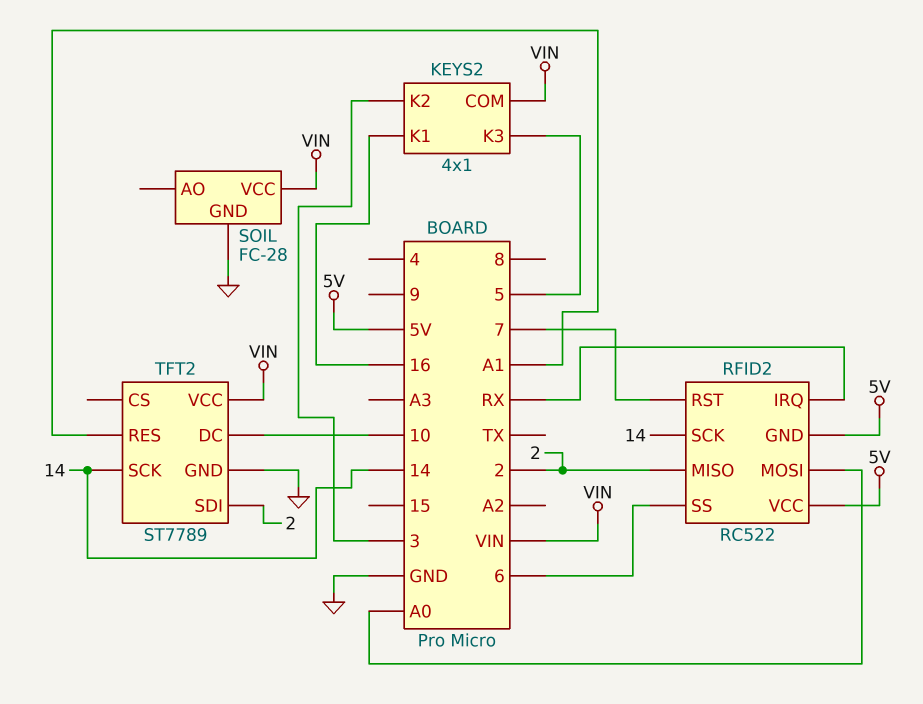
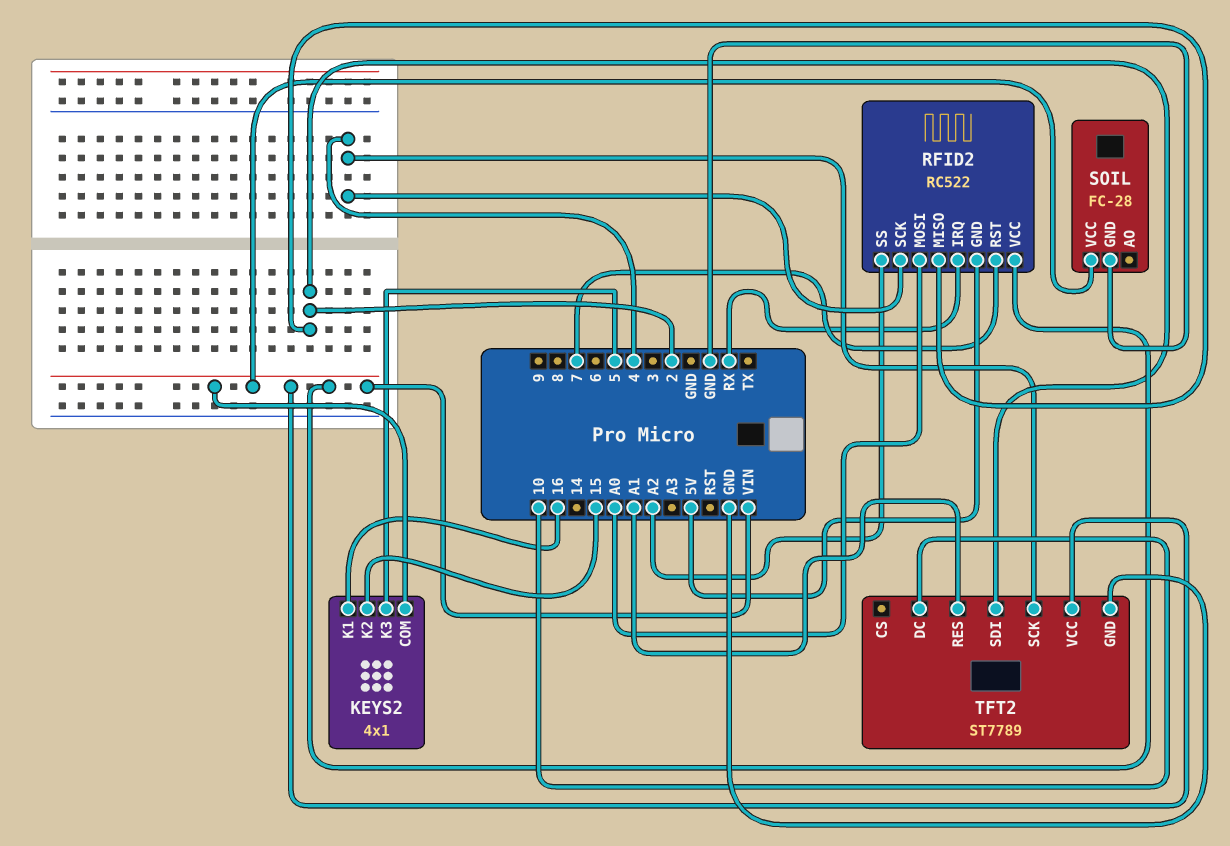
KEYS2 pin K2: 3 -> 15
RFID2 pin SCK: 14 -> 4
RFID2 pin SS: 6 -> A2
RFID2 pin VCC: 5V -> VIN
TFT2 pin SCK: 14 -> 4

